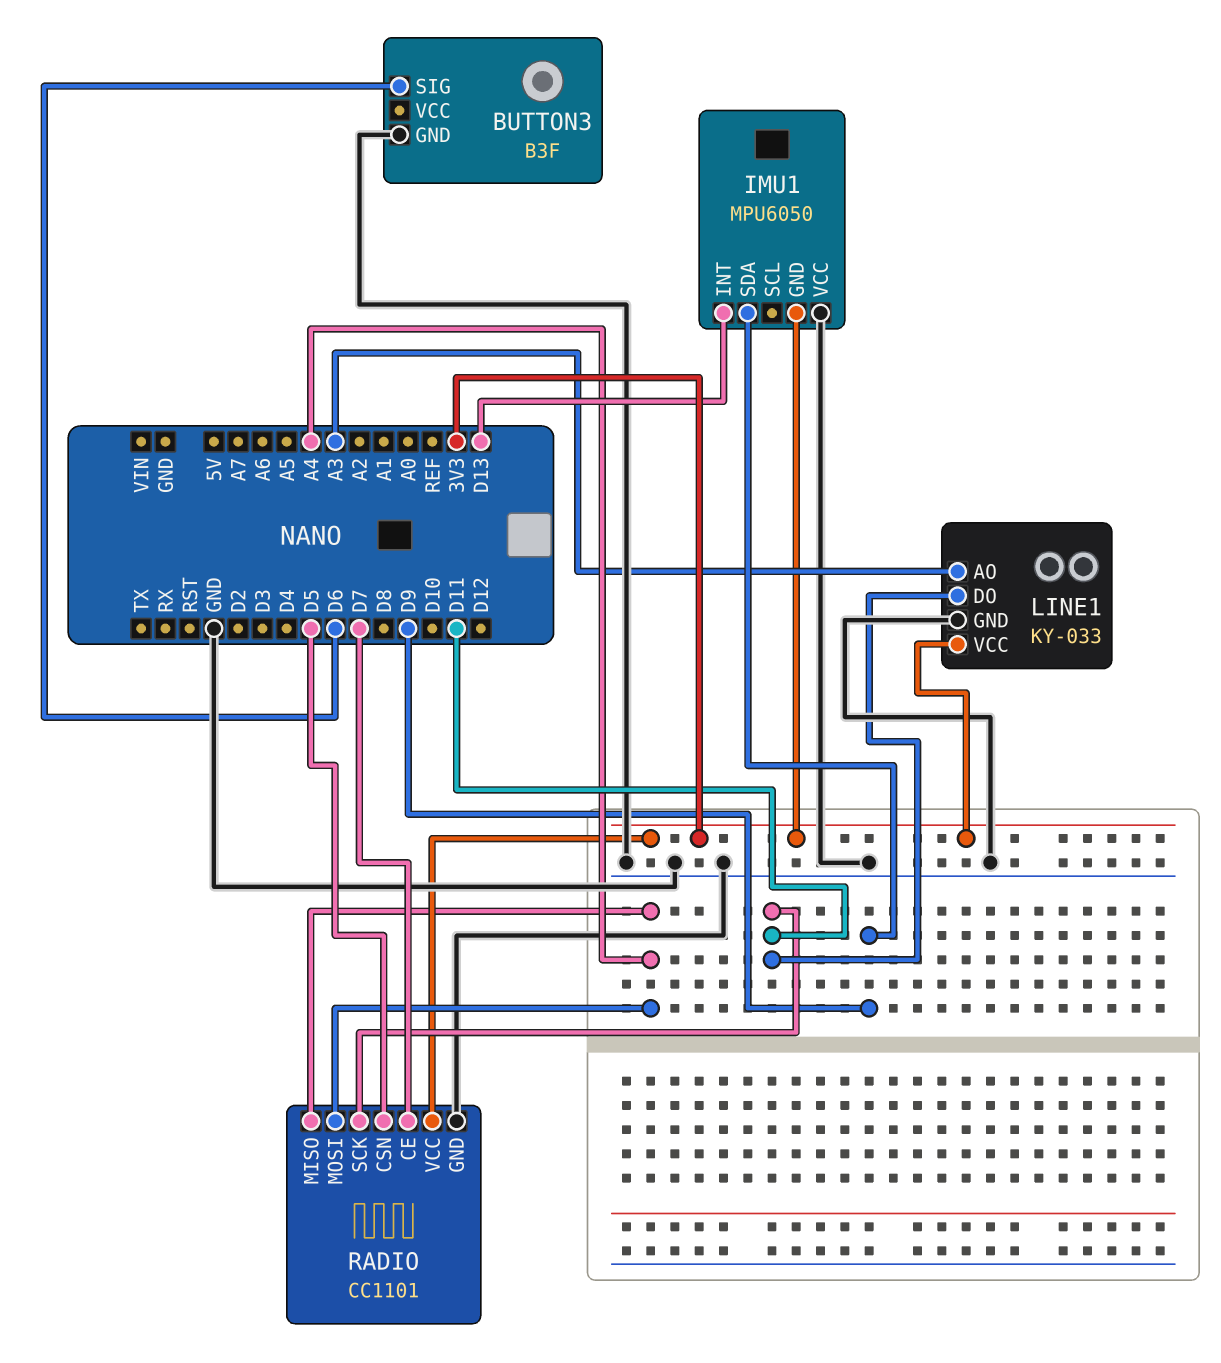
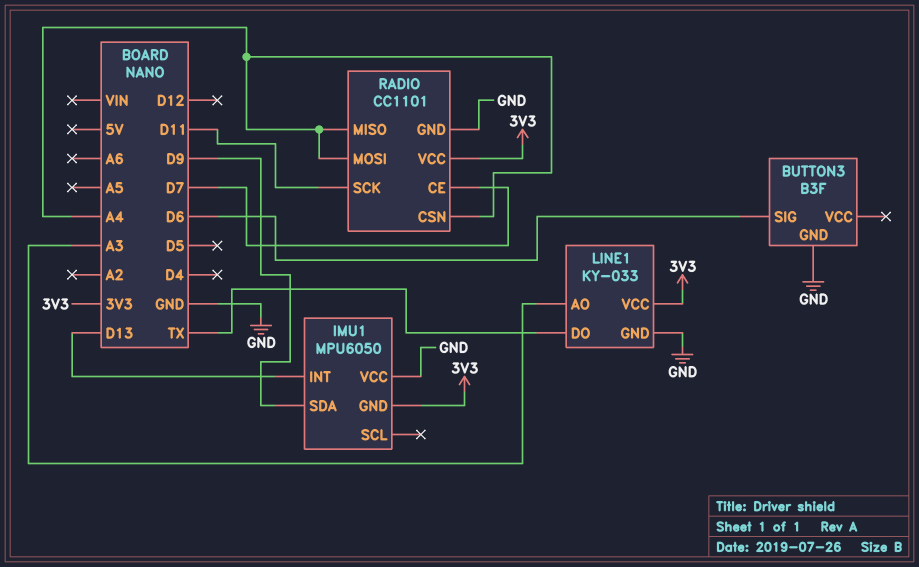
LINE1 pin DO: D11 -> TX
RADIO pin CSN: D5 -> A4

